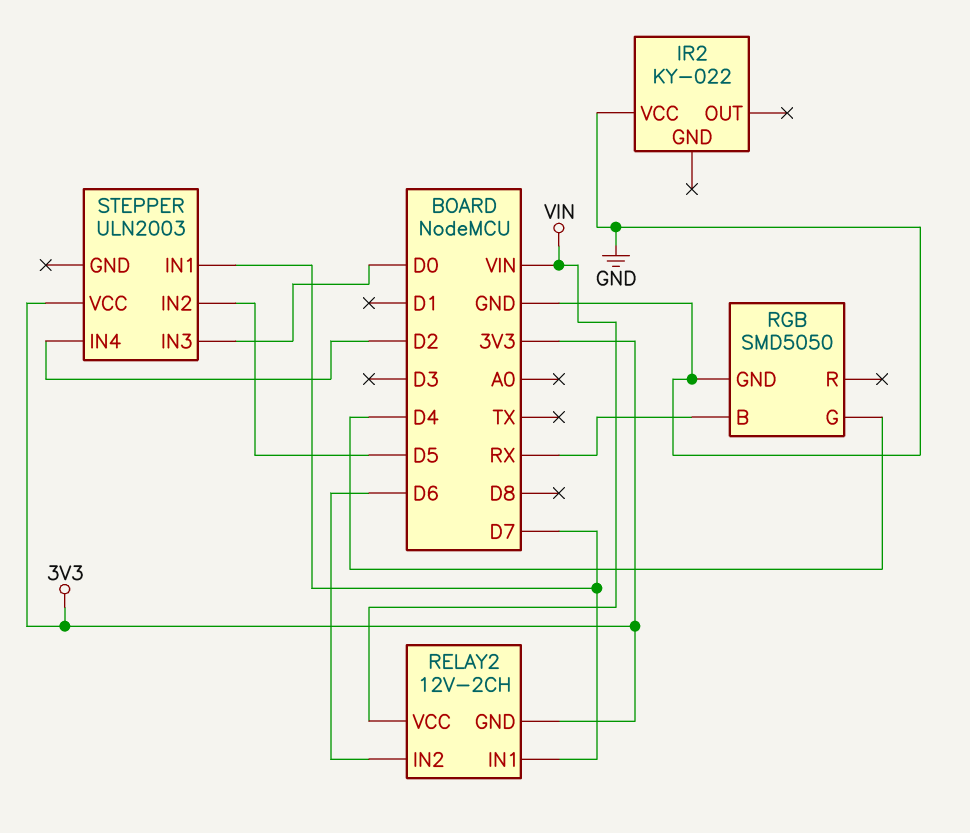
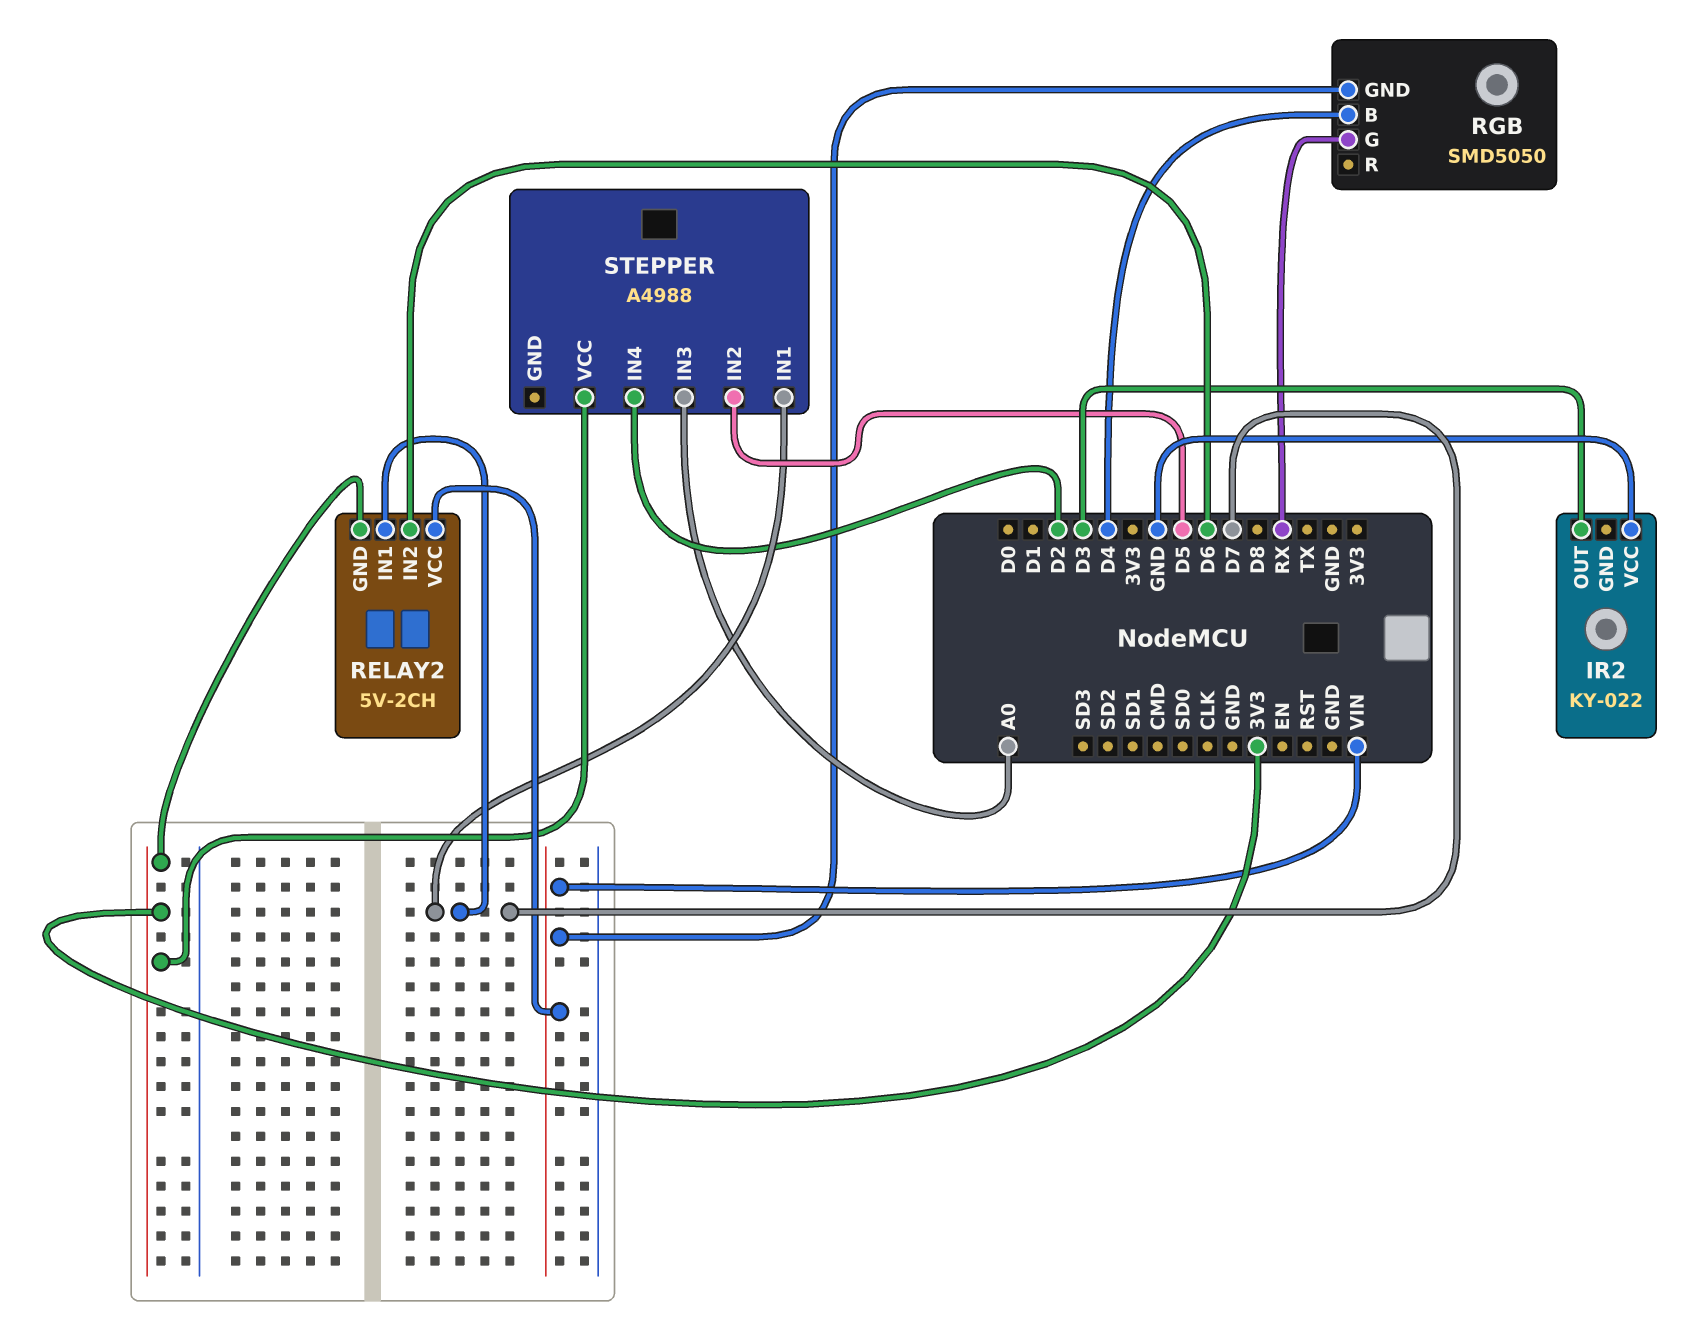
IR2 pin OUT: none -> D3
RELAY2: 12V-2CH -> 5V-2CH
RGB pin B: RX -> D4
RGB pin G: D4 -> RX
RGB pin GND: GND -> VIN
STEPPER: ULN2003 -> A4988
STEPPER pin IN3: D0 -> A0

